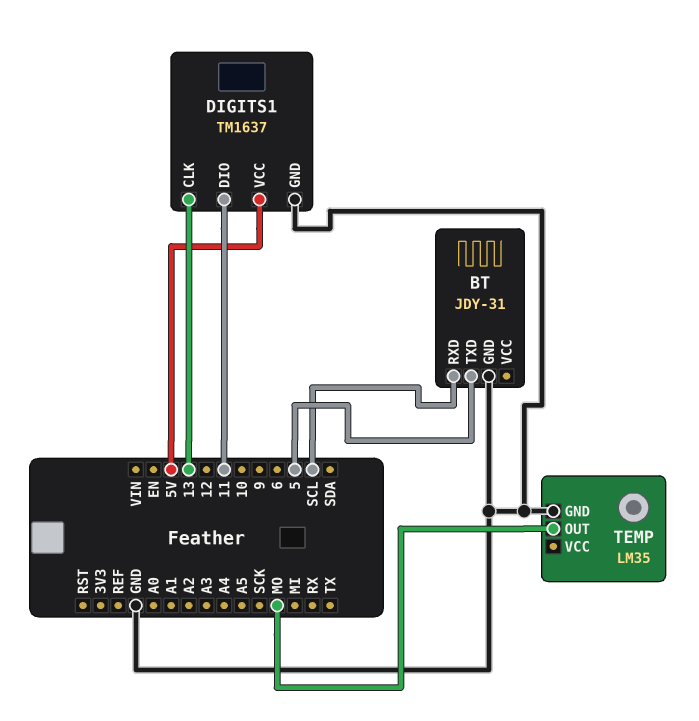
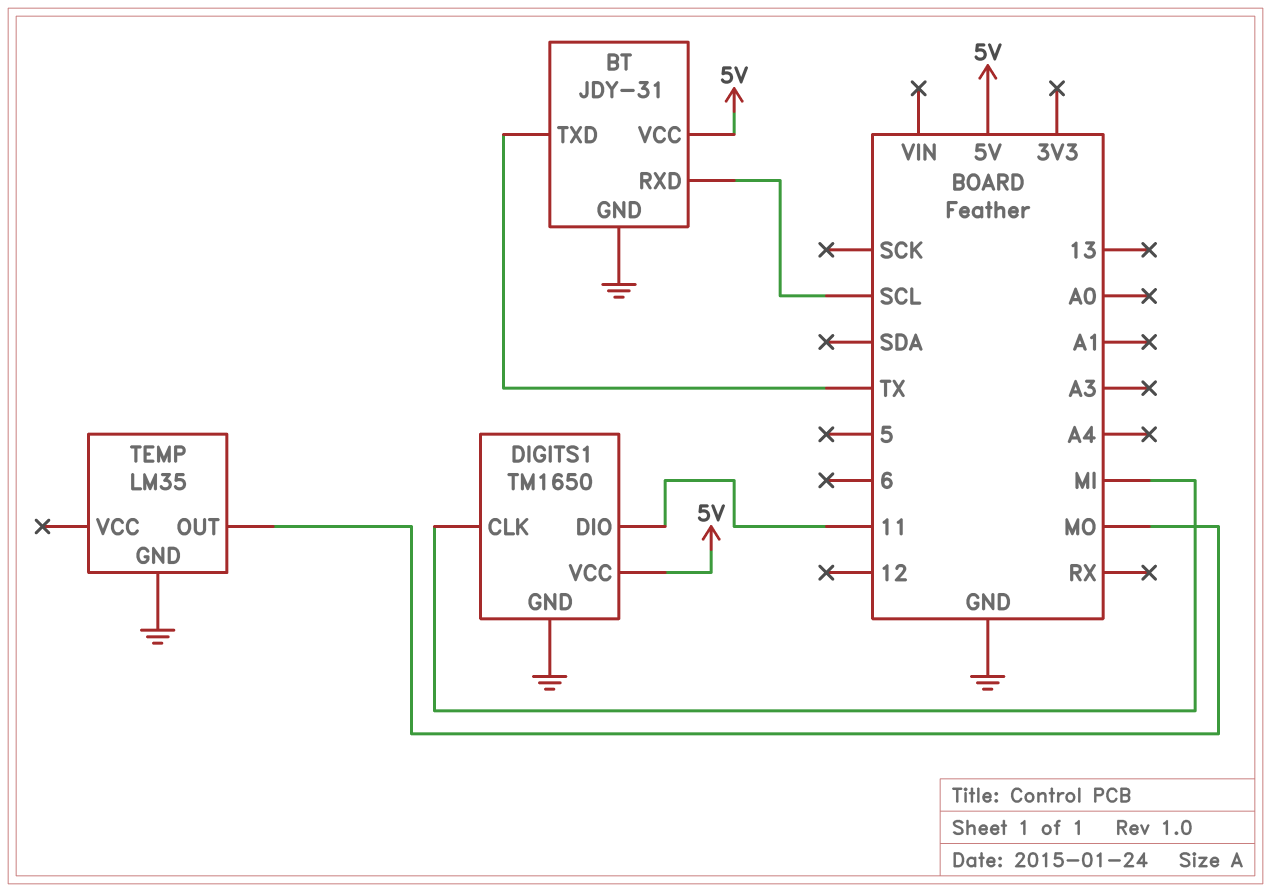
BT pin TXD: 5 -> TX
BT pin VCC: none -> 5V
DIGITS1: TM1637 -> TM1650
DIGITS1 pin CLK: 13 -> MI

